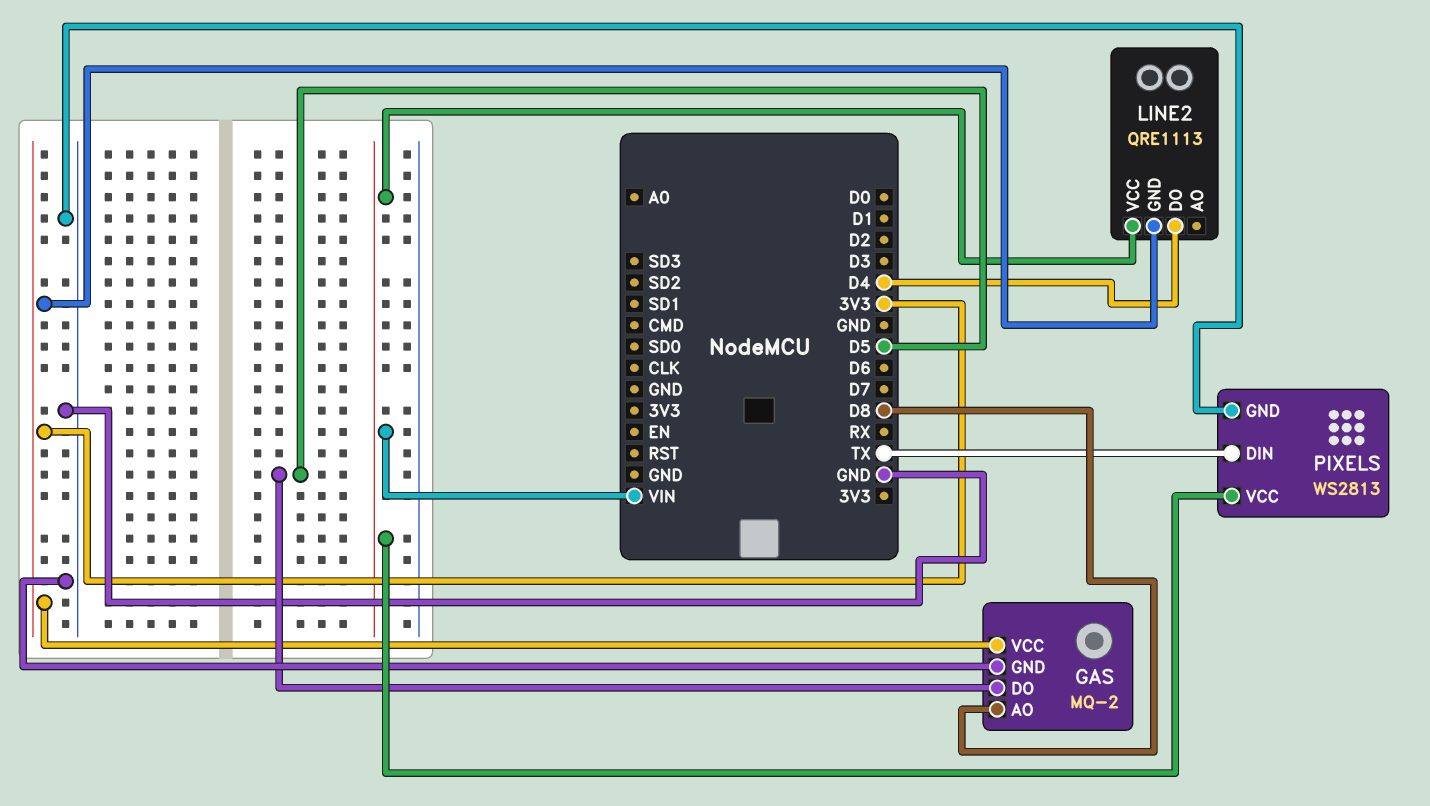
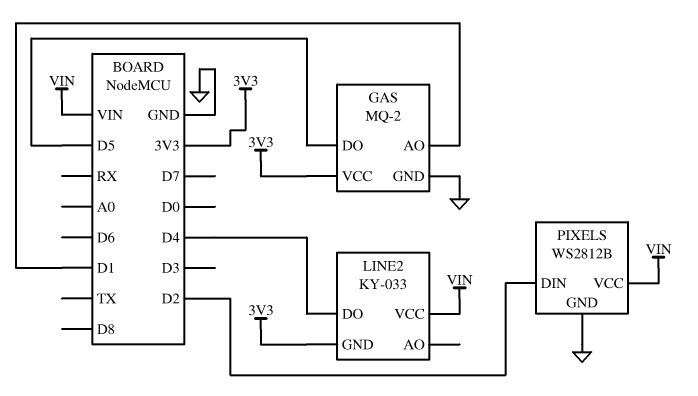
GAS pin AO: D8 -> D1
LINE2: QRE1113 -> KY-033
PIXELS: WS2813 -> WS2812B
PIXELS pin DIN: TX -> D2

